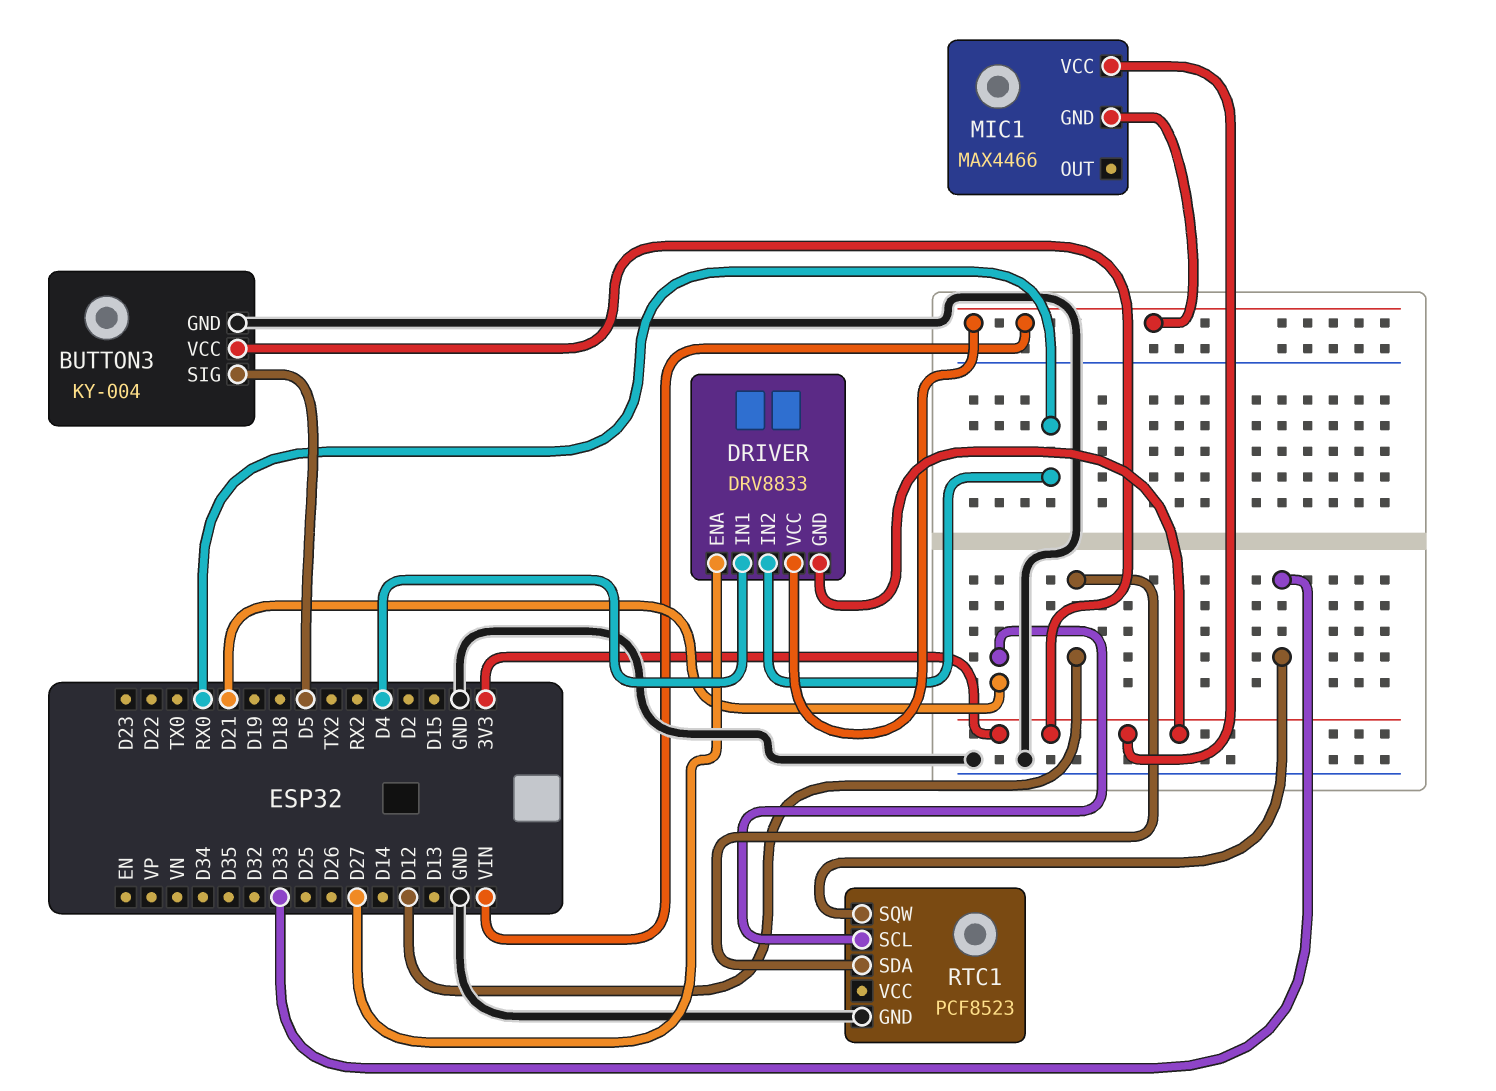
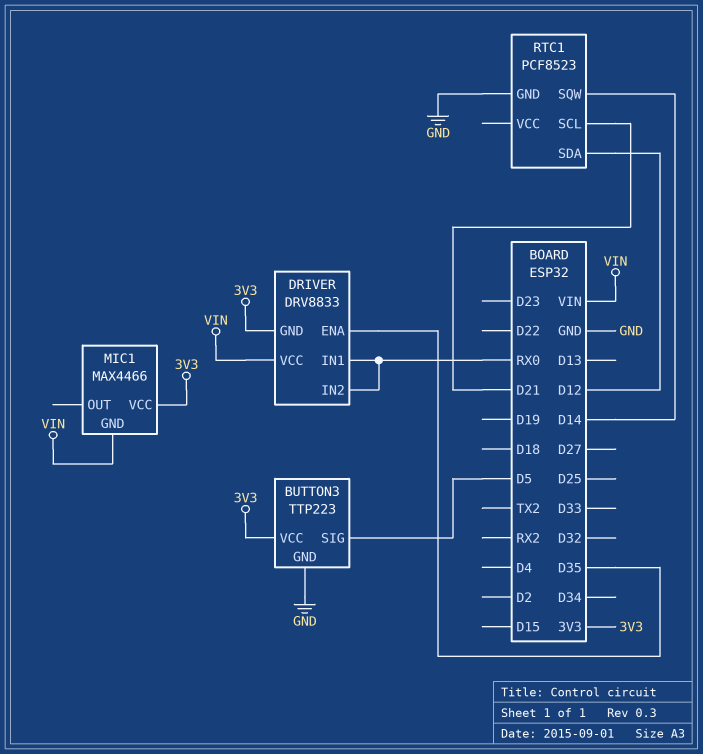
BUTTON3: KY-004 -> TTP223
DRIVER pin ENA: D27 -> D35
DRIVER pin IN1: D4 -> RX0
RTC1 pin SQW: D33 -> D14

